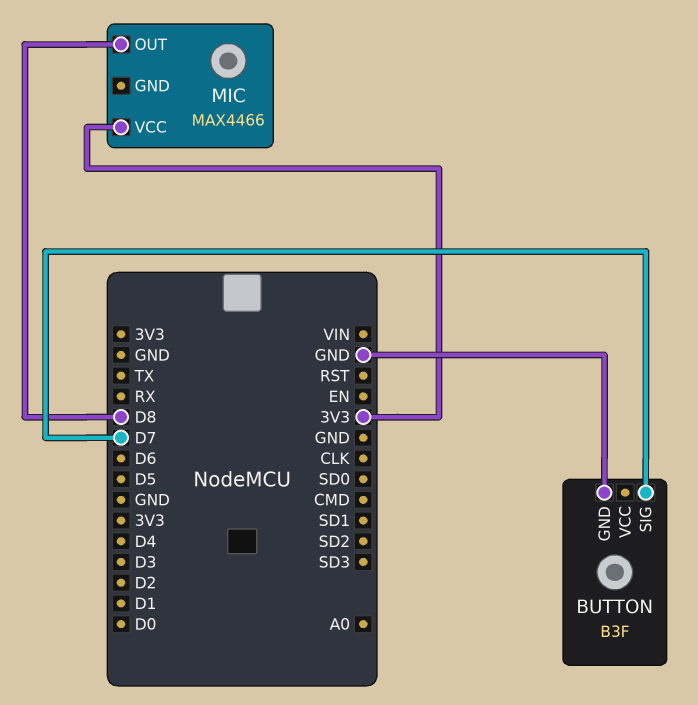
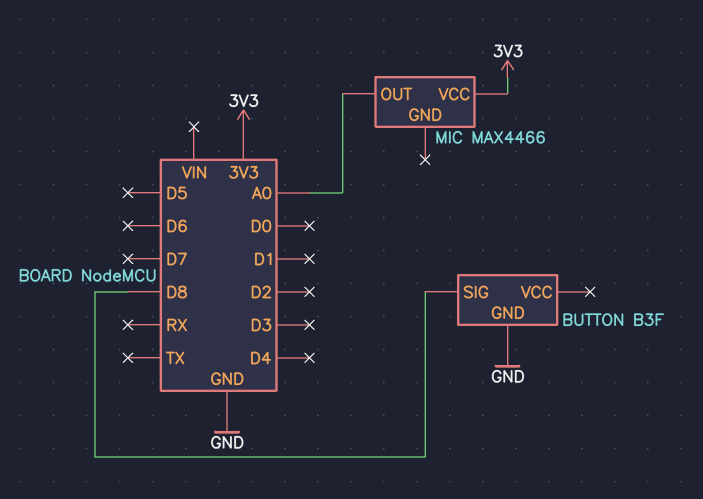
BUTTON pin SIG: D7 -> D8
MIC pin OUT: D8 -> A0

